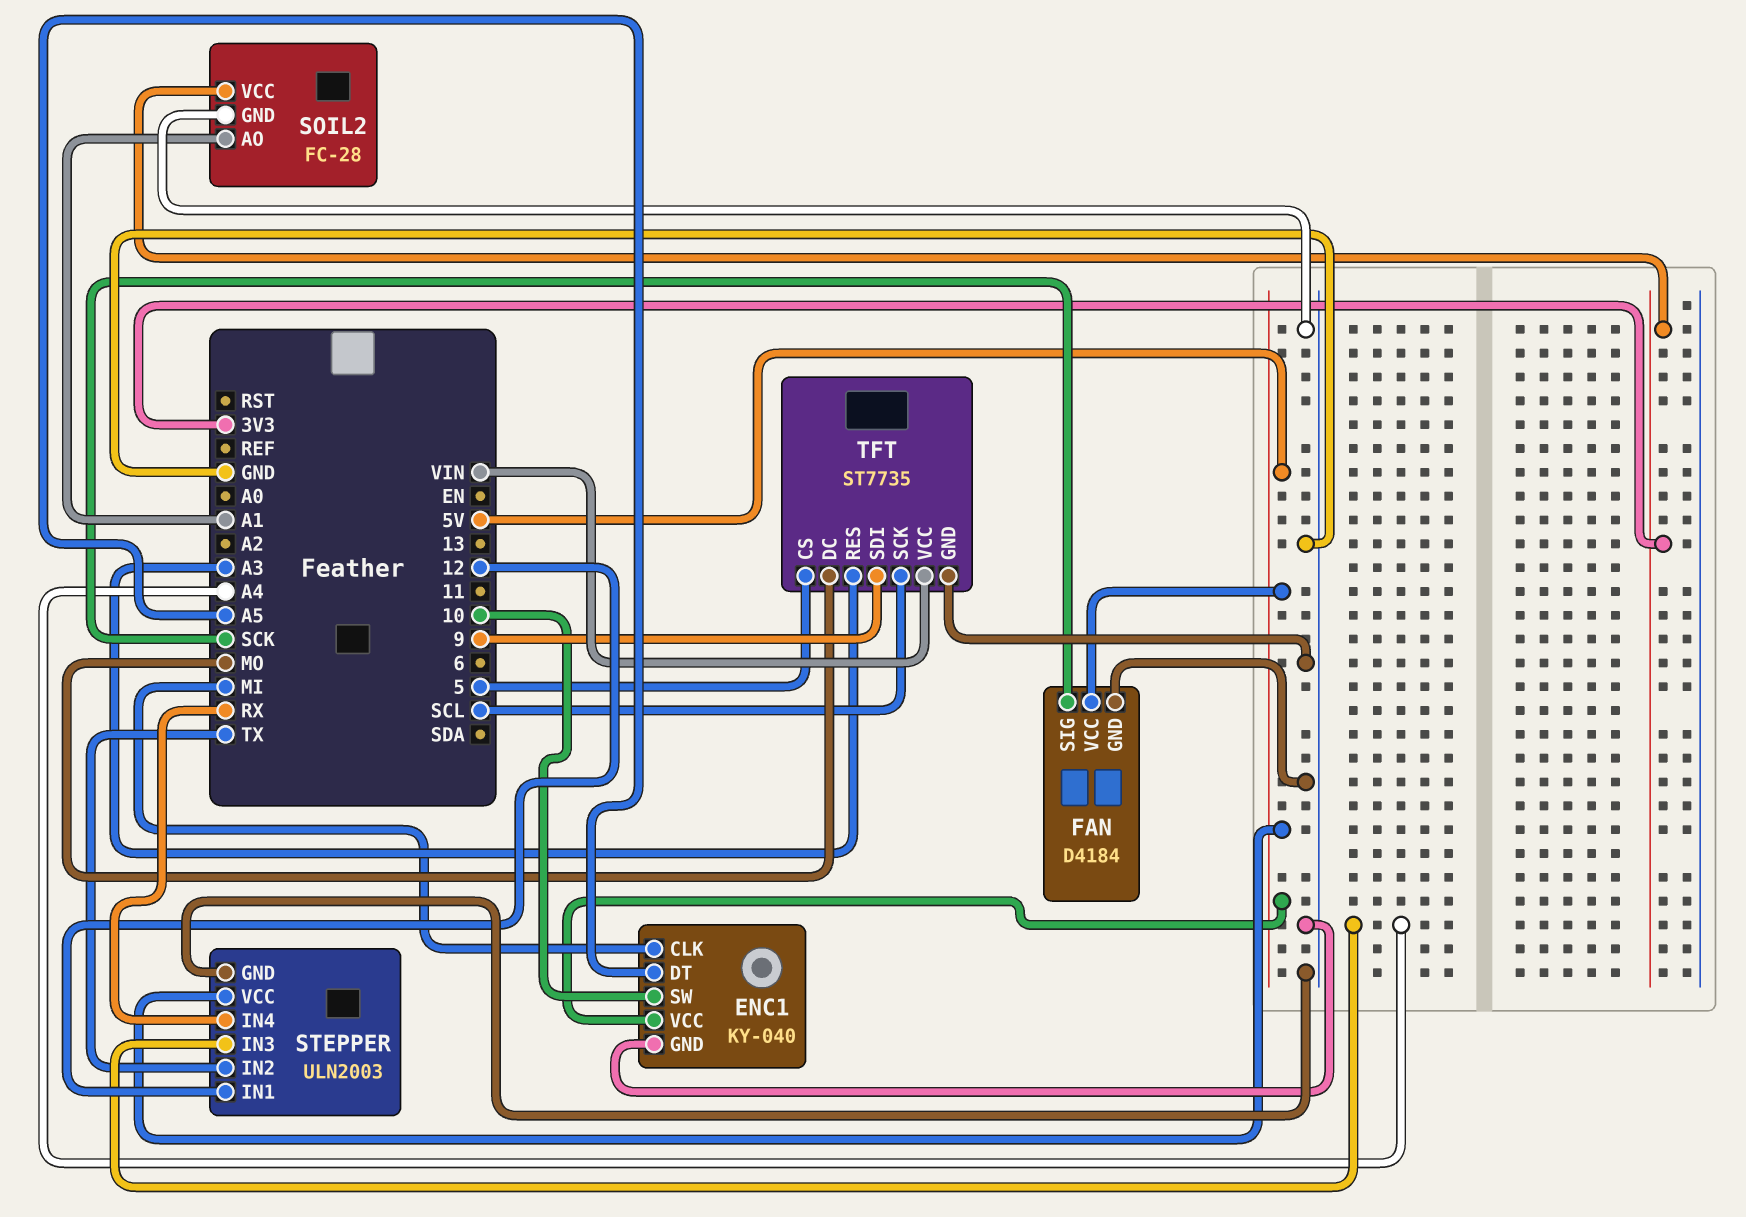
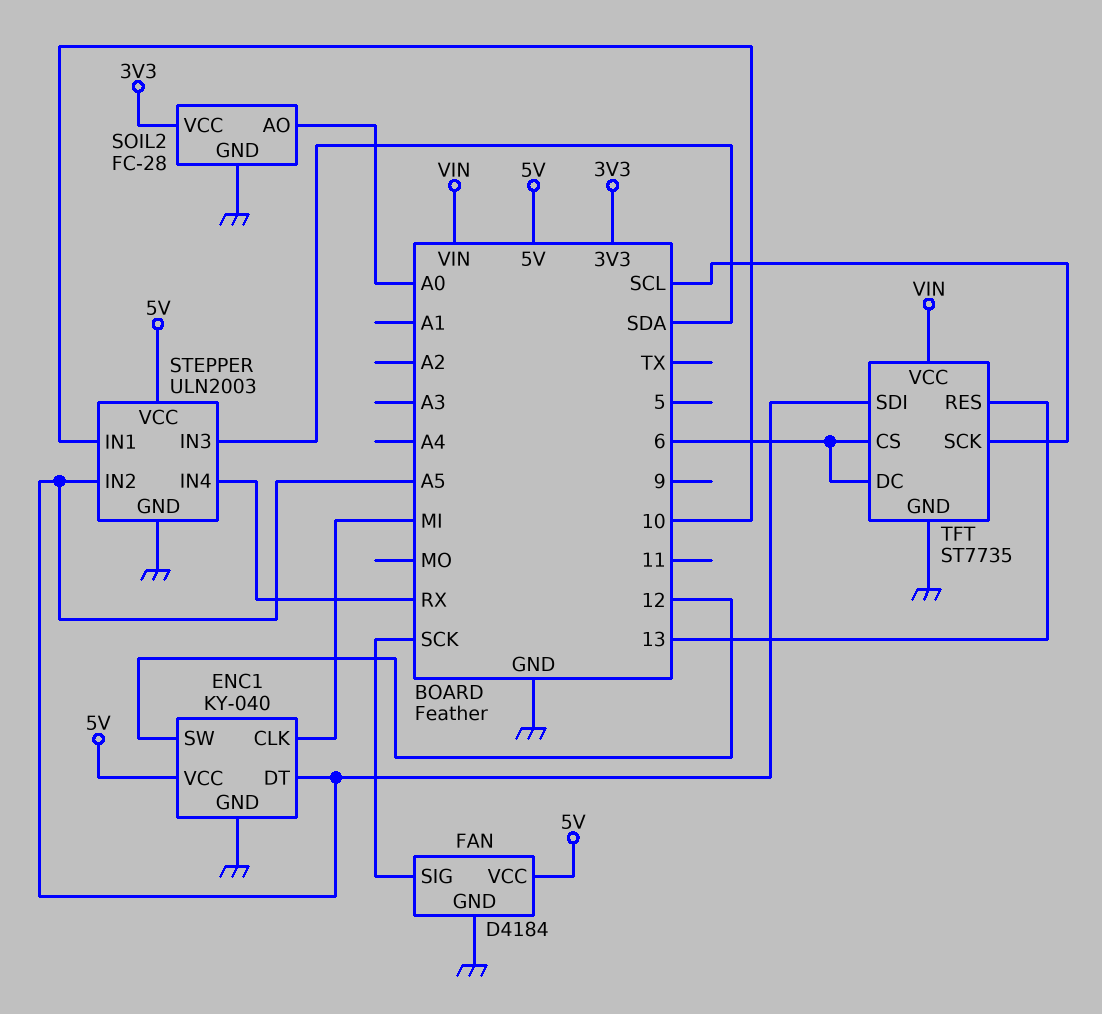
ENC1 pin SW: 10 -> 12
SOIL2 pin AO: A1 -> A0
STEPPER pin IN1: 12 -> 10
STEPPER pin IN2: TX -> A5
STEPPER pin IN3: A4 -> SDA
TFT pin CS: 5 -> 6
TFT pin DC: MO -> 6
TFT pin RES: A3 -> 13
TFT pin SDI: 9 -> A5

